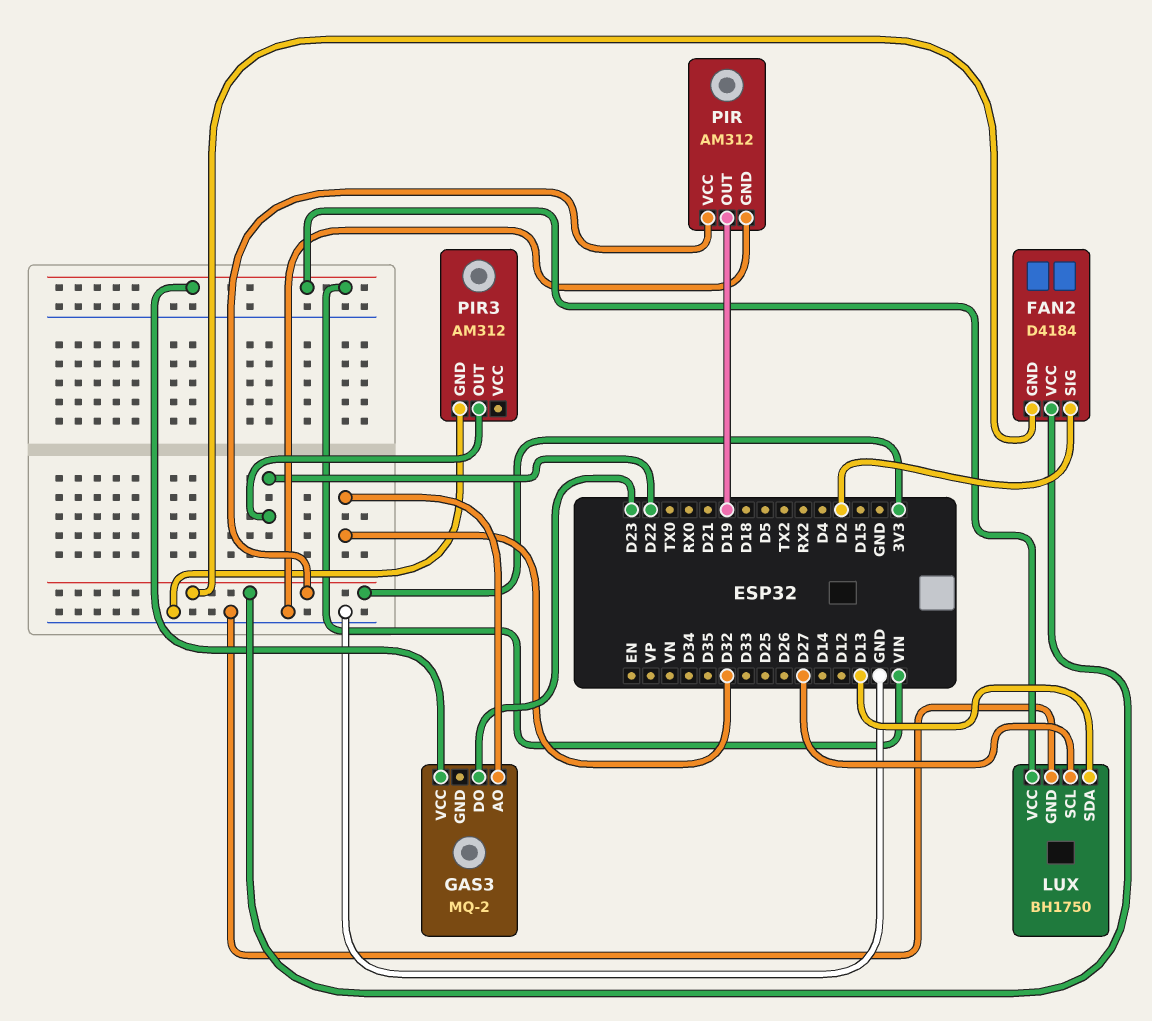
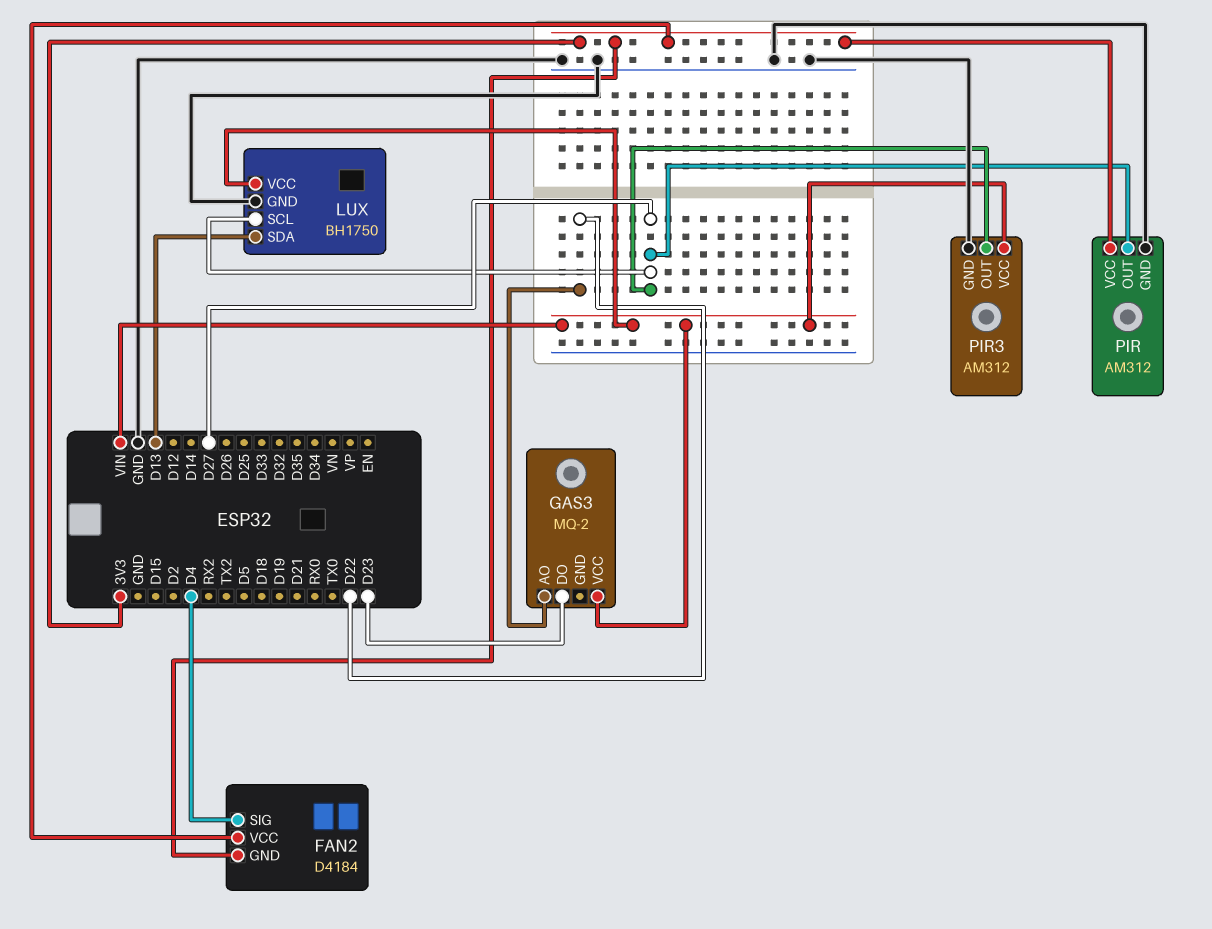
FAN2 pin SIG: D2 -> D4
GAS3 pin AO: D32 -> D22
PIR pin OUT: D19 -> D27
PIR3 pin OUT: D22 -> D27
PIR3 pin VCC: none -> VIN

